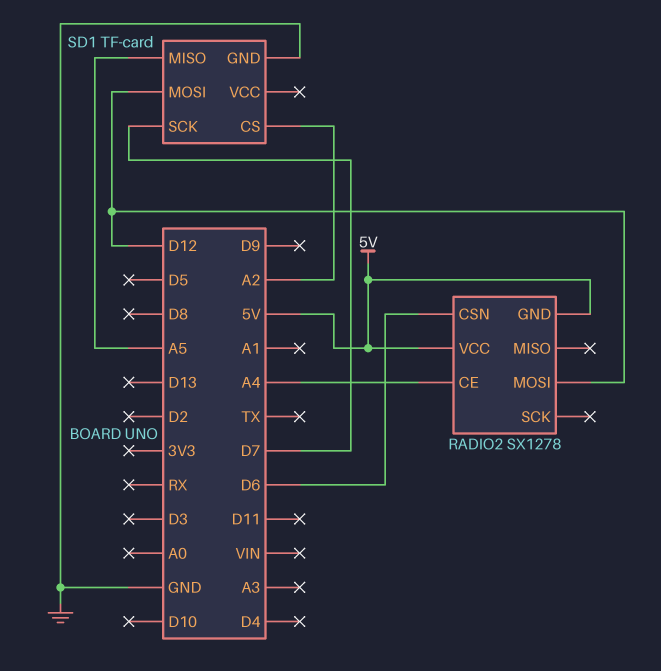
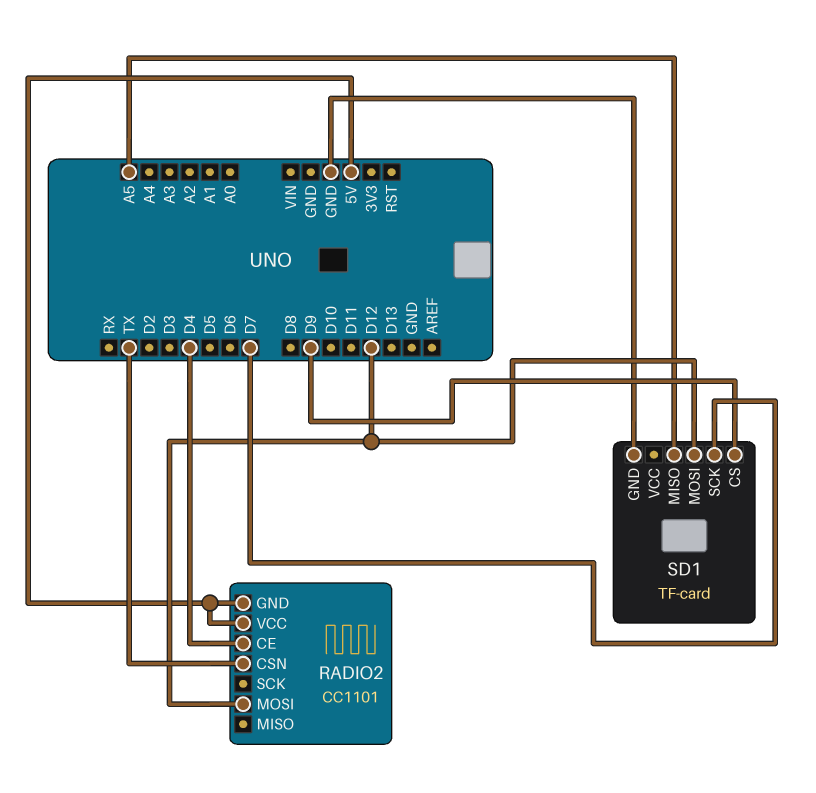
RADIO2: SX1278 -> CC1101
RADIO2 pin CE: A4 -> D4
RADIO2 pin CSN: D6 -> TX
SD1 pin CS: A2 -> D9

